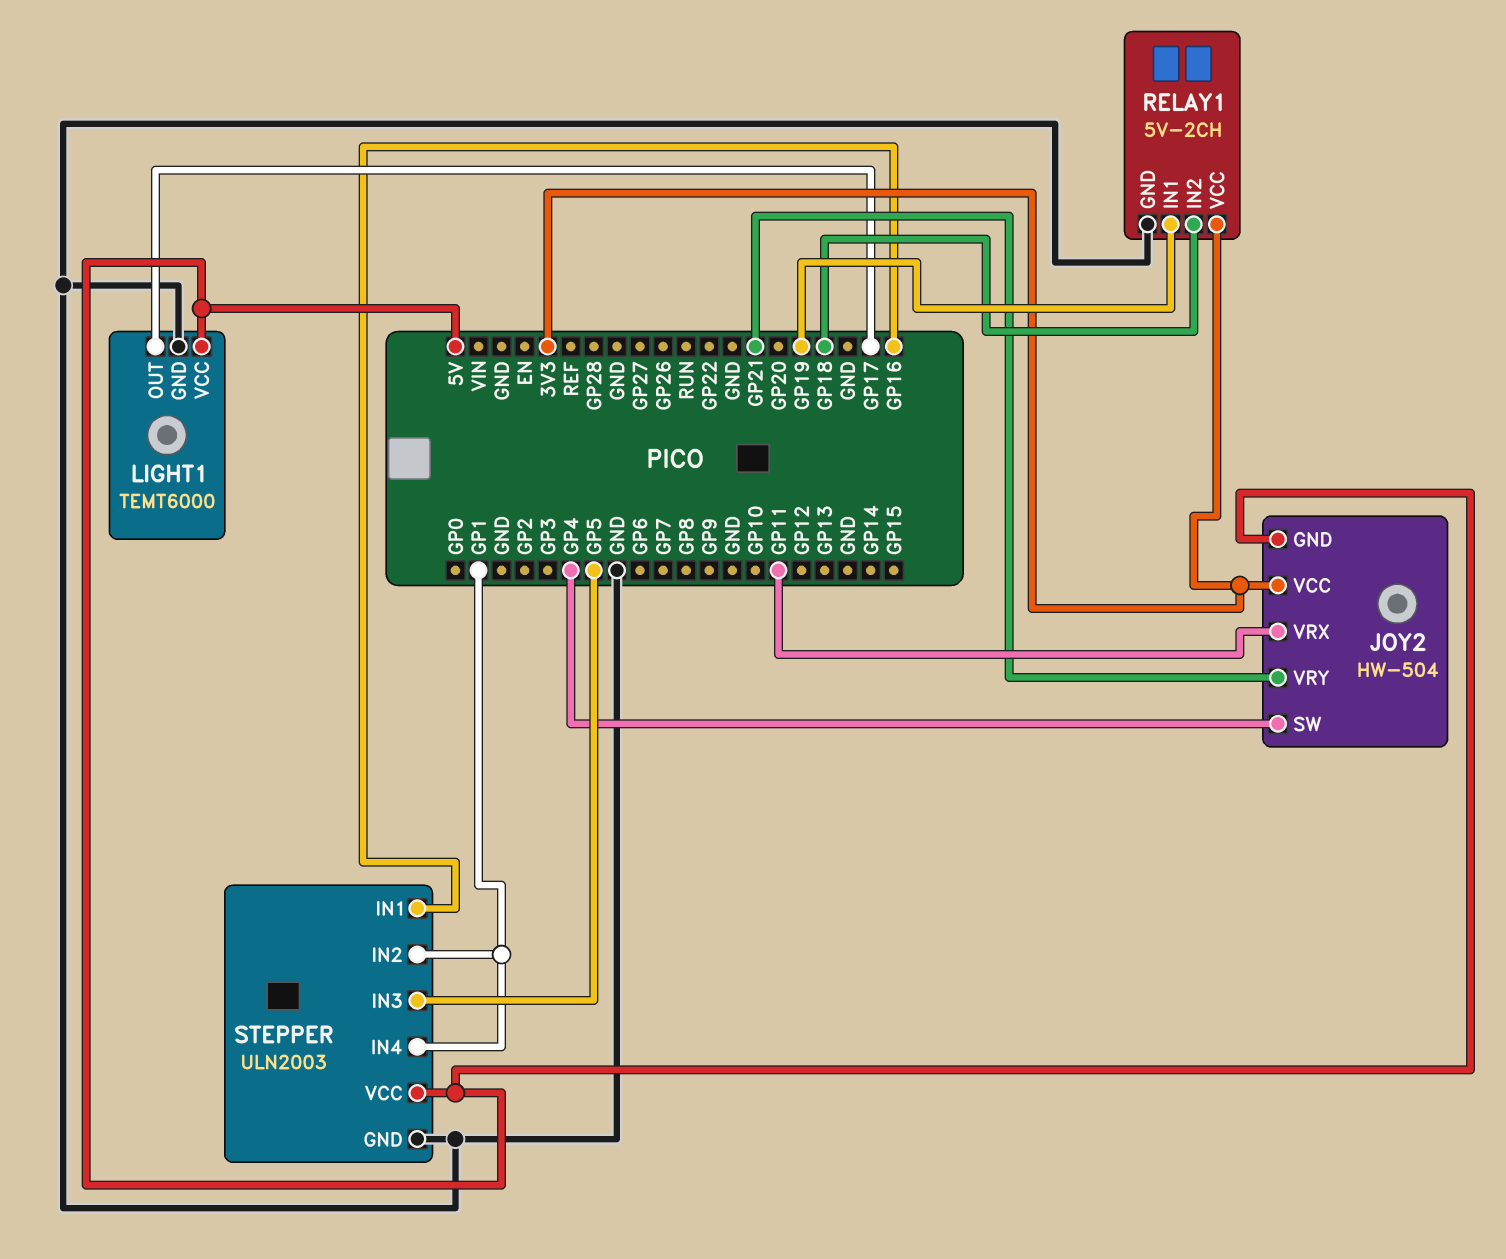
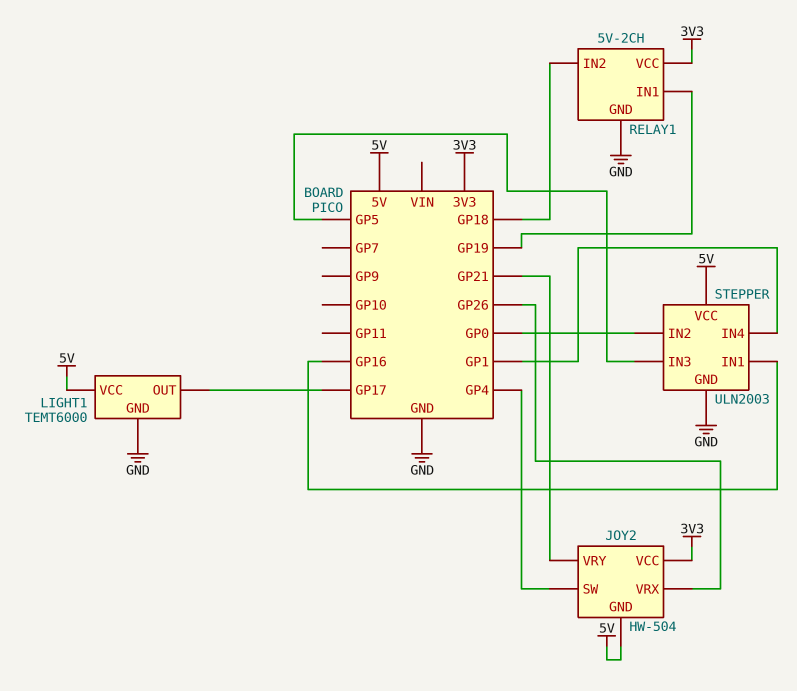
JOY2 pin VRX: GP11 -> GP26
STEPPER pin IN2: GP1 -> GP0

